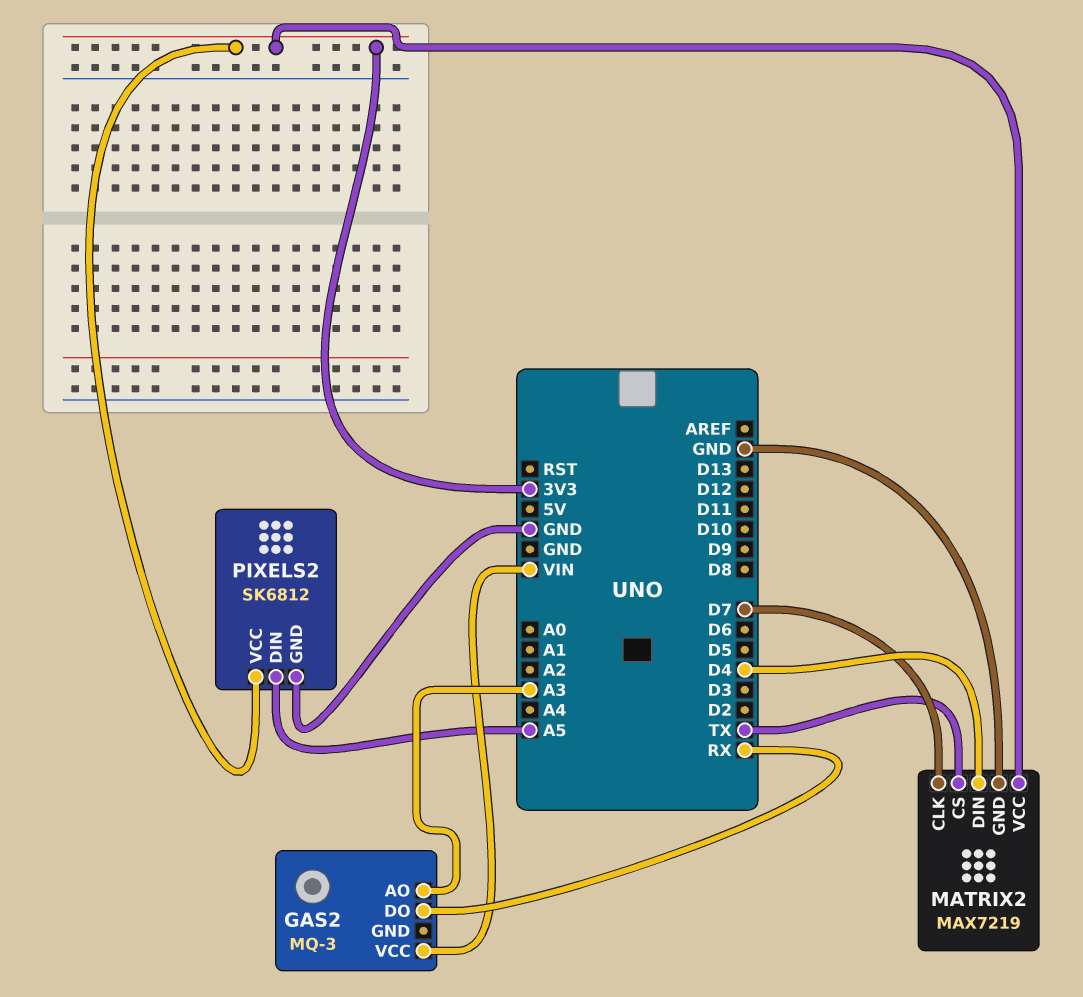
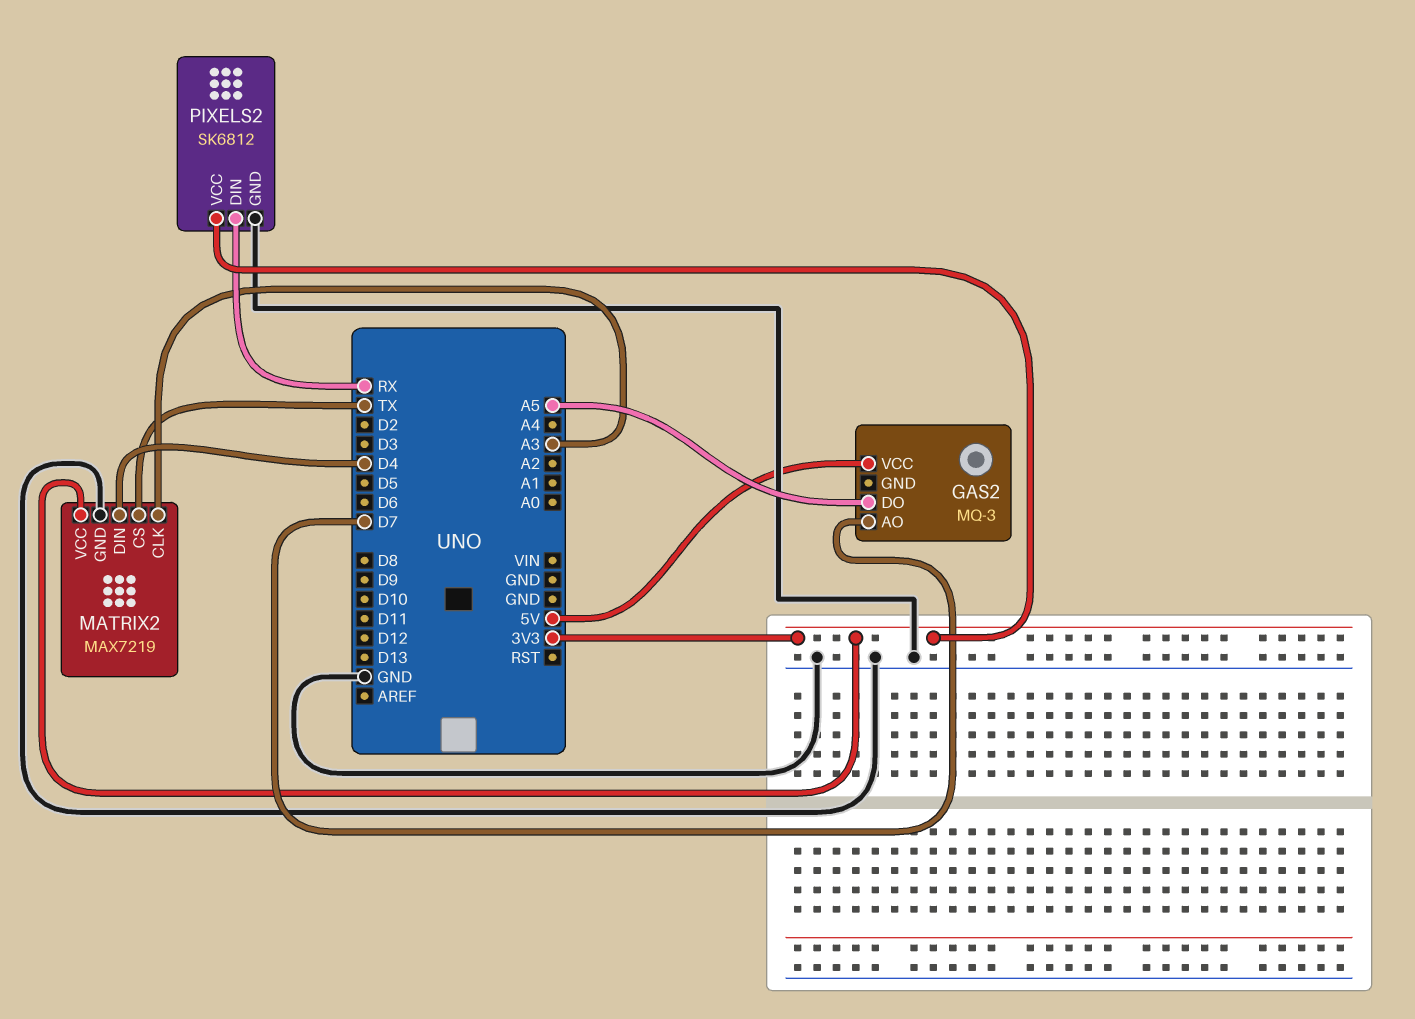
GAS2 pin AO: A3 -> D7
GAS2 pin DO: RX -> A5
GAS2 pin VCC: VIN -> 5V
MATRIX2 pin CLK: D7 -> A3
PIXELS2 pin DIN: A5 -> RX

